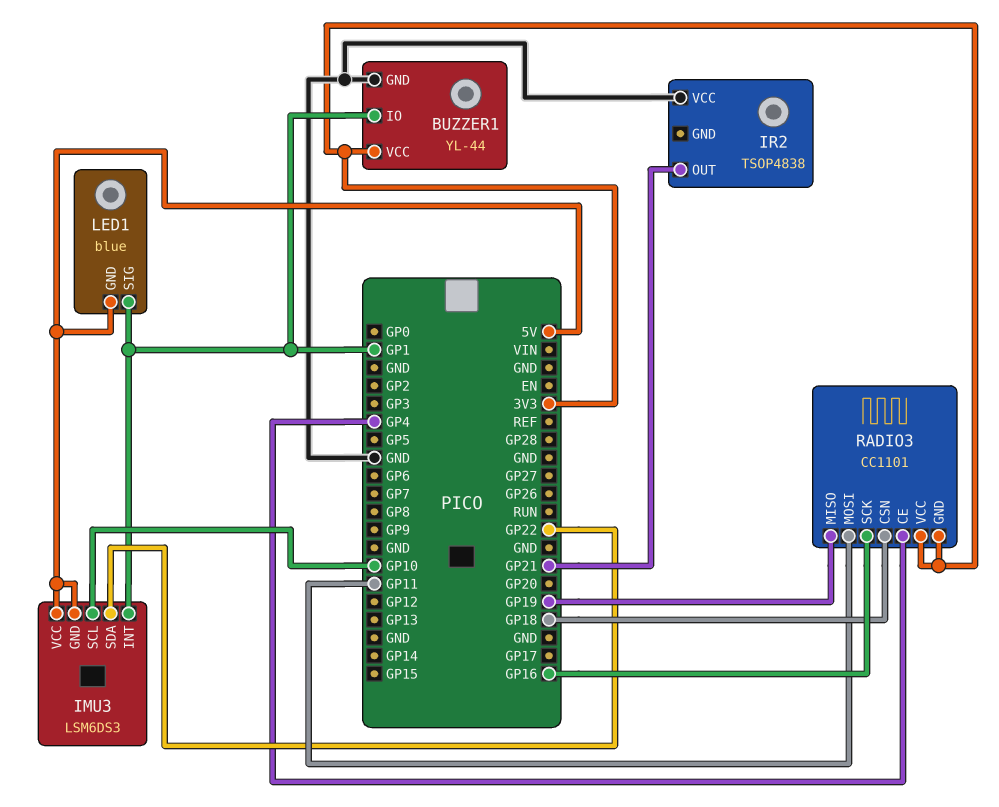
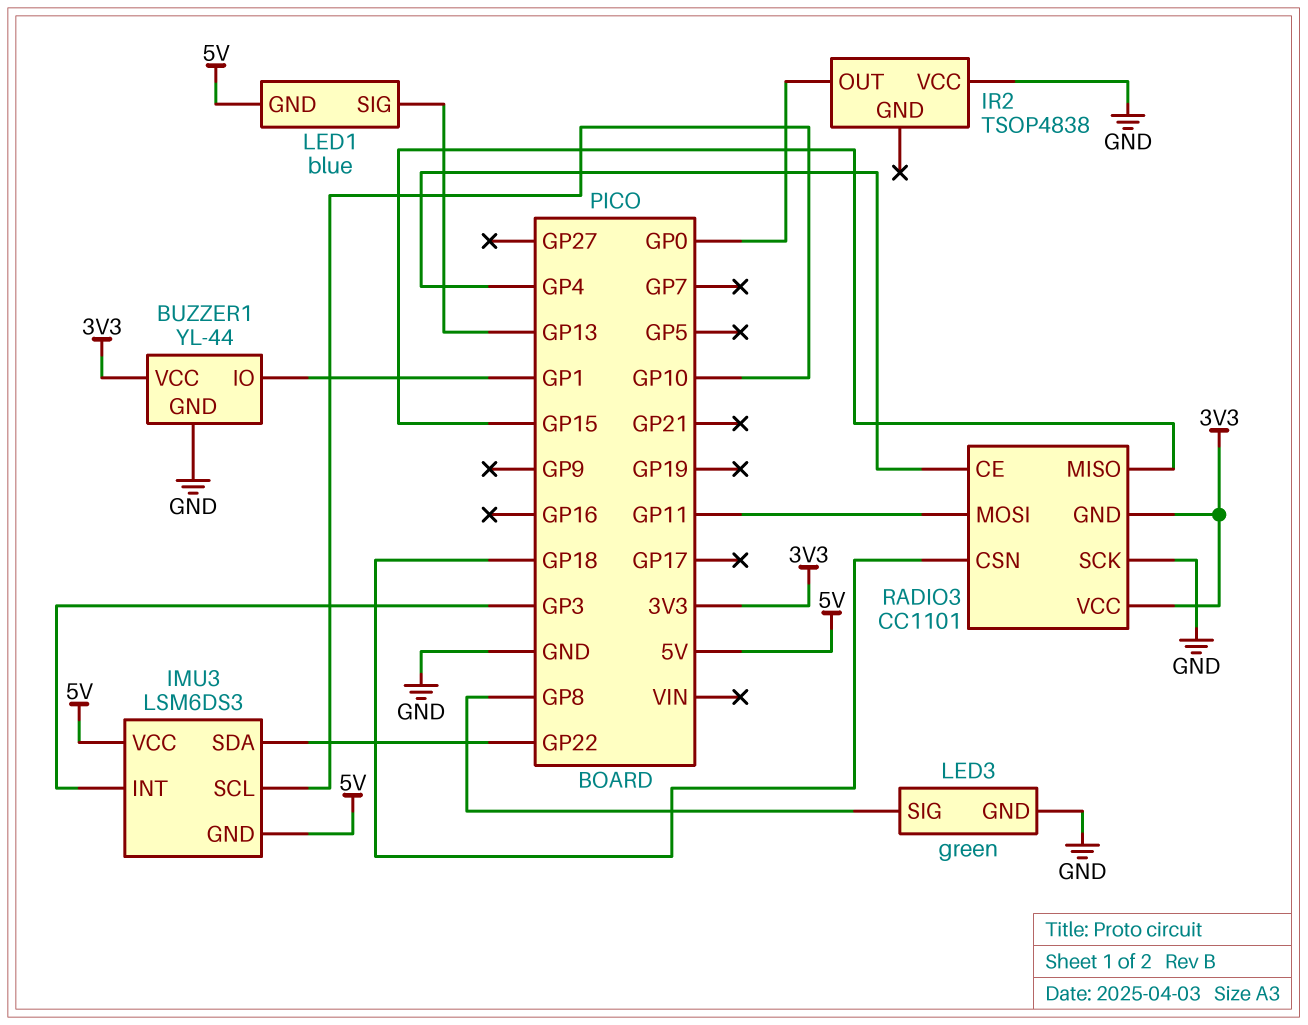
IMU3 pin INT: GP1 -> GP3
IR2 pin OUT: GP21 -> GP0
LED1 pin SIG: GP1 -> GP13
LED3: none -> green
LED3 pin GND: none -> GND
LED3 pin SIG: none -> GP8
RADIO3 pin MISO: GP19 -> GP15
RADIO3 pin SCK: GP16 -> GND

